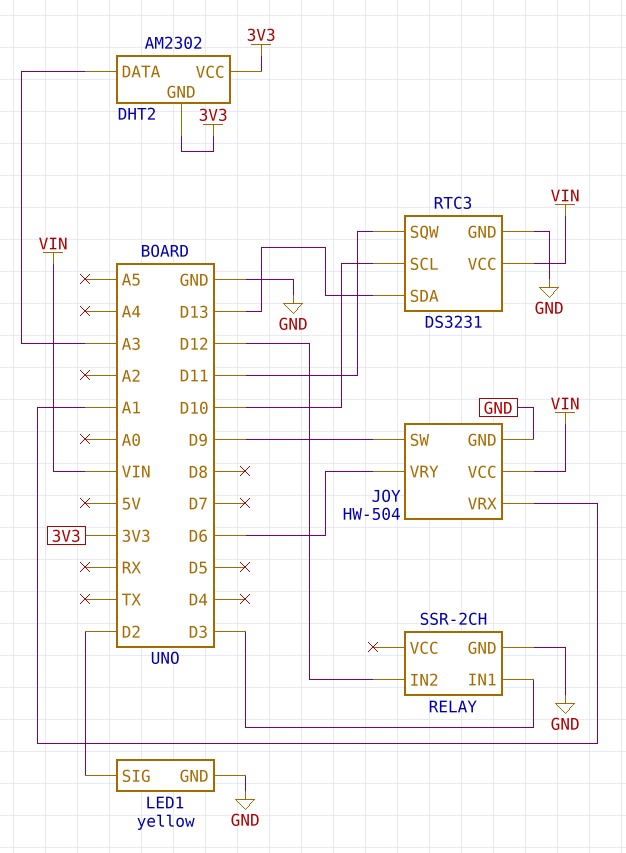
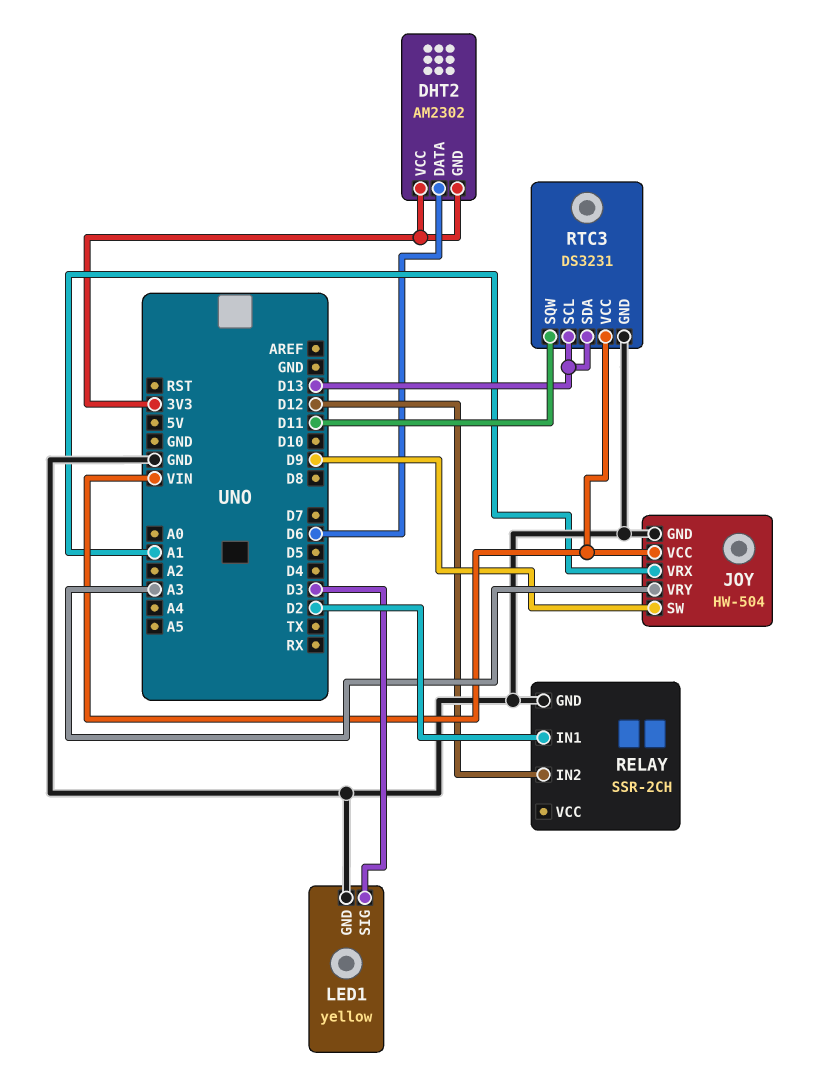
DHT2 pin DATA: A3 -> D6
JOY pin VRY: D6 -> A3
LED1 pin SIG: D2 -> D3
RELAY pin IN1: D3 -> D2
RTC3 pin SCL: D10 -> D13

